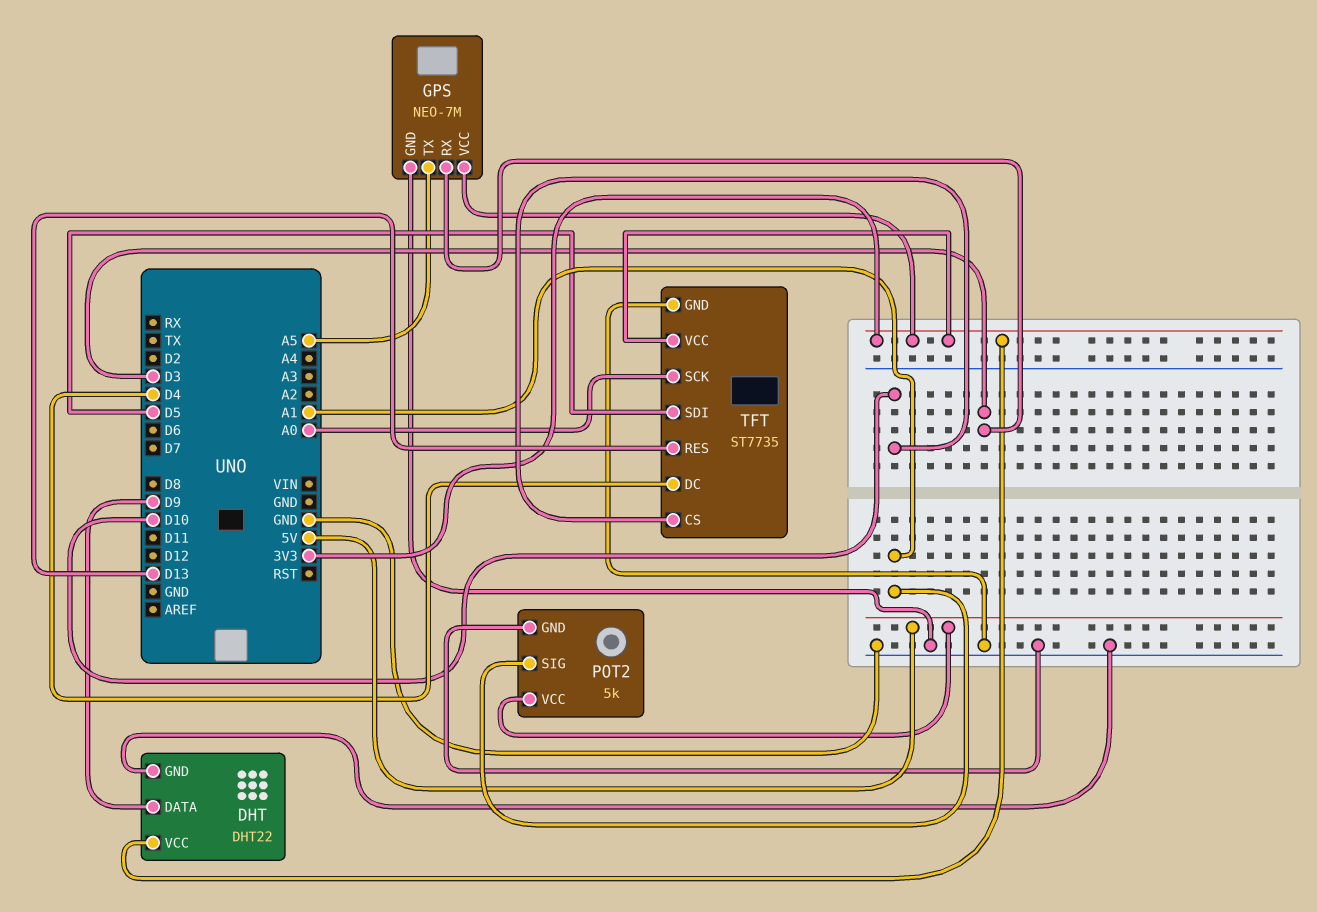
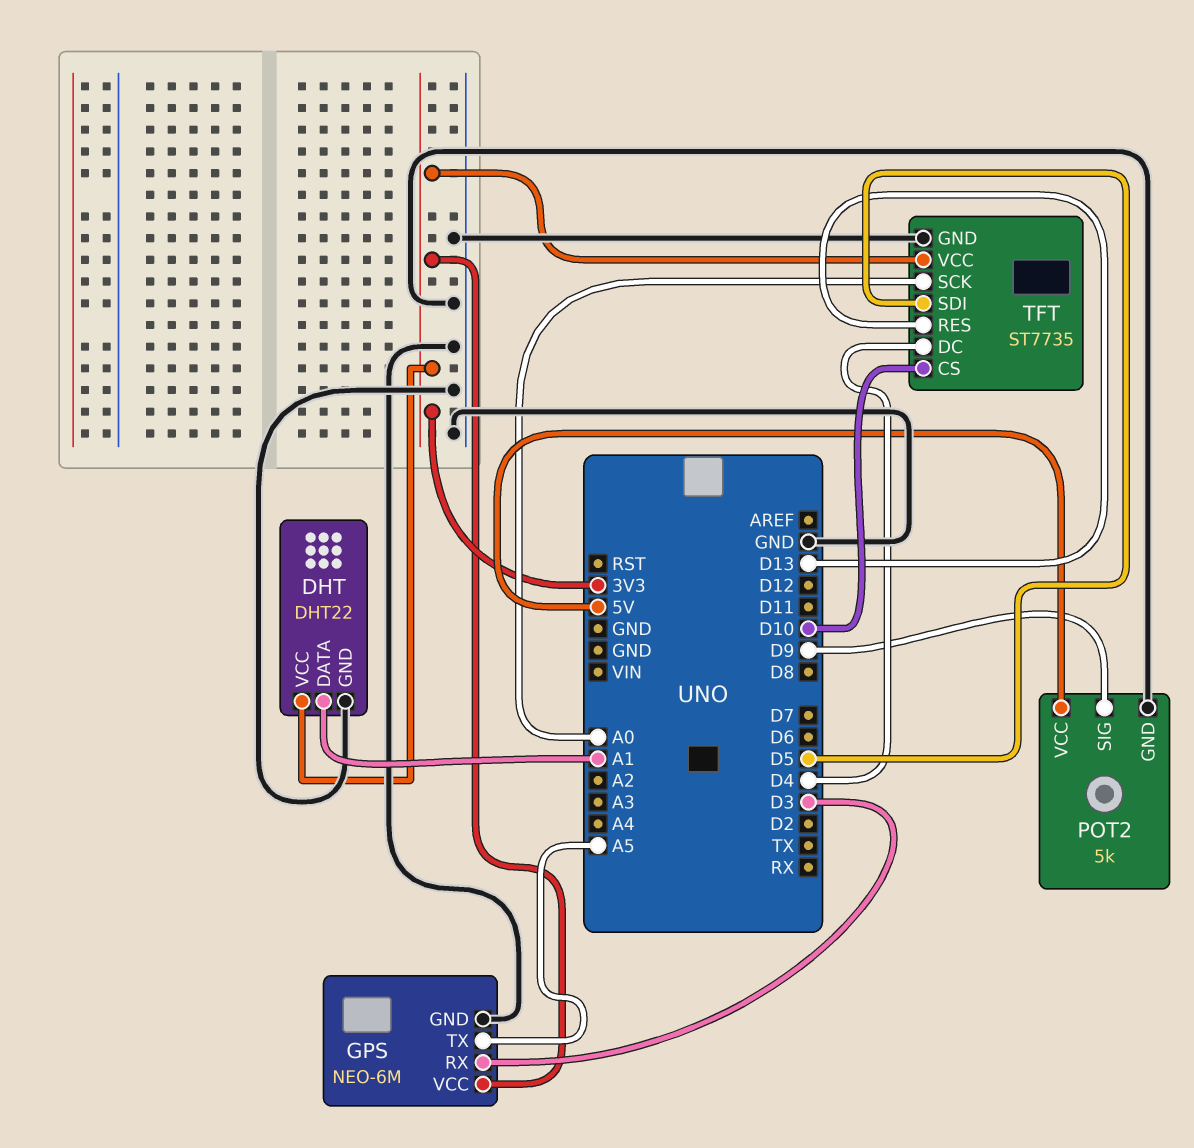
DHT pin DATA: D9 -> A1
GPS: NEO-7M -> NEO-6M
POT2 pin SIG: A1 -> D9

